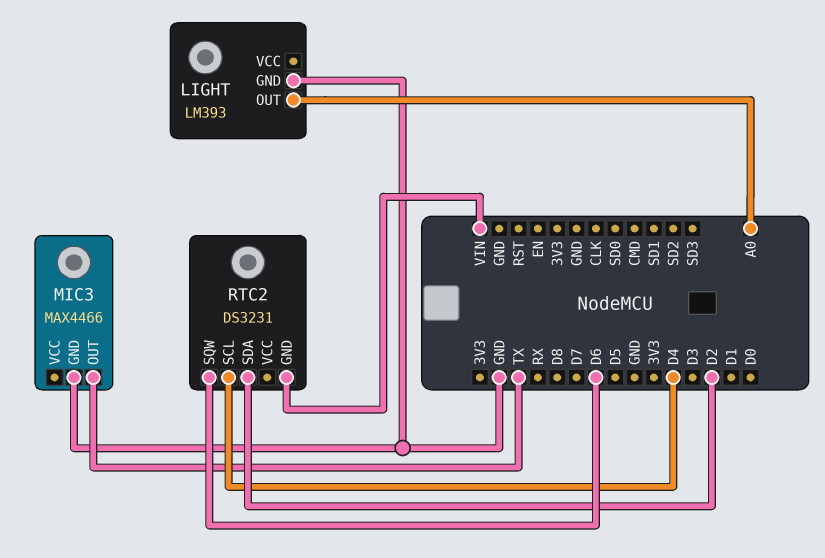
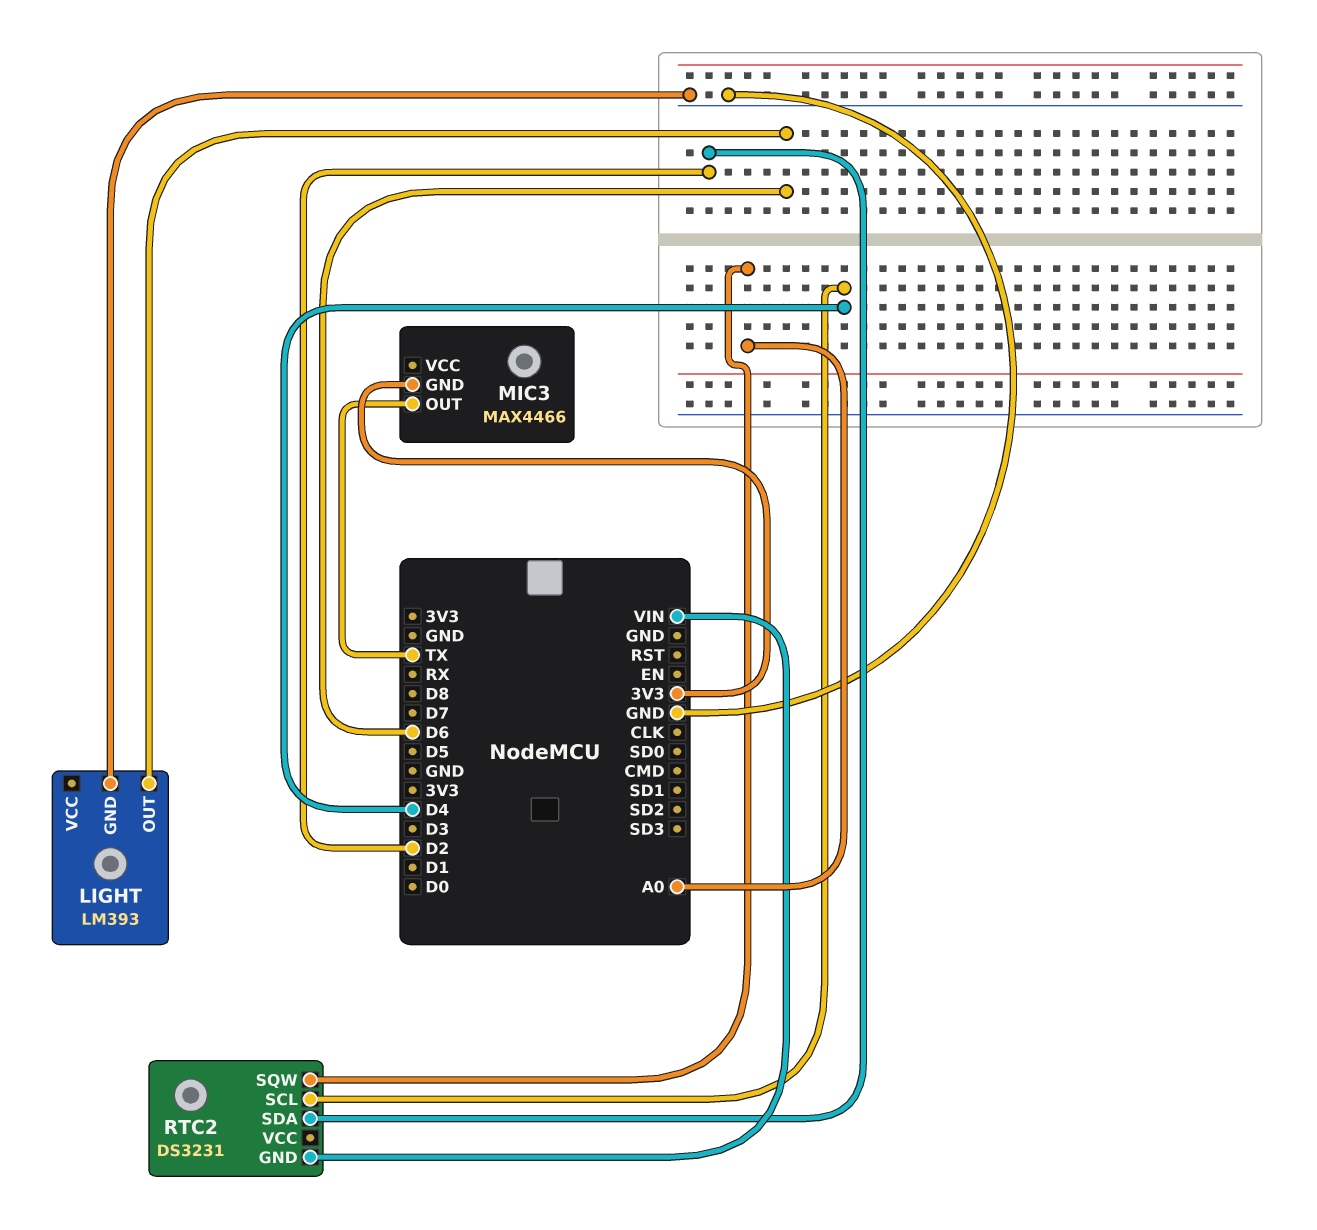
LIGHT pin OUT: A0 -> D6
MIC3 pin GND: GND -> 3V3
RTC2 pin SQW: D6 -> A0

